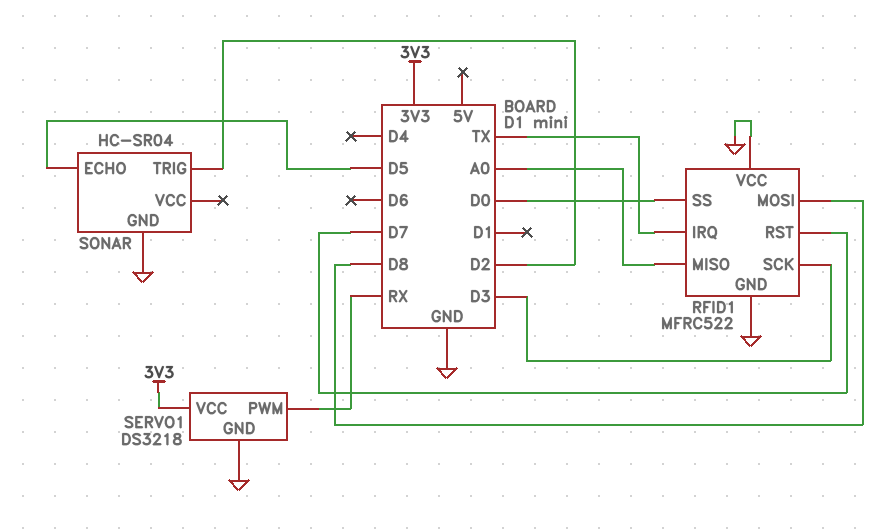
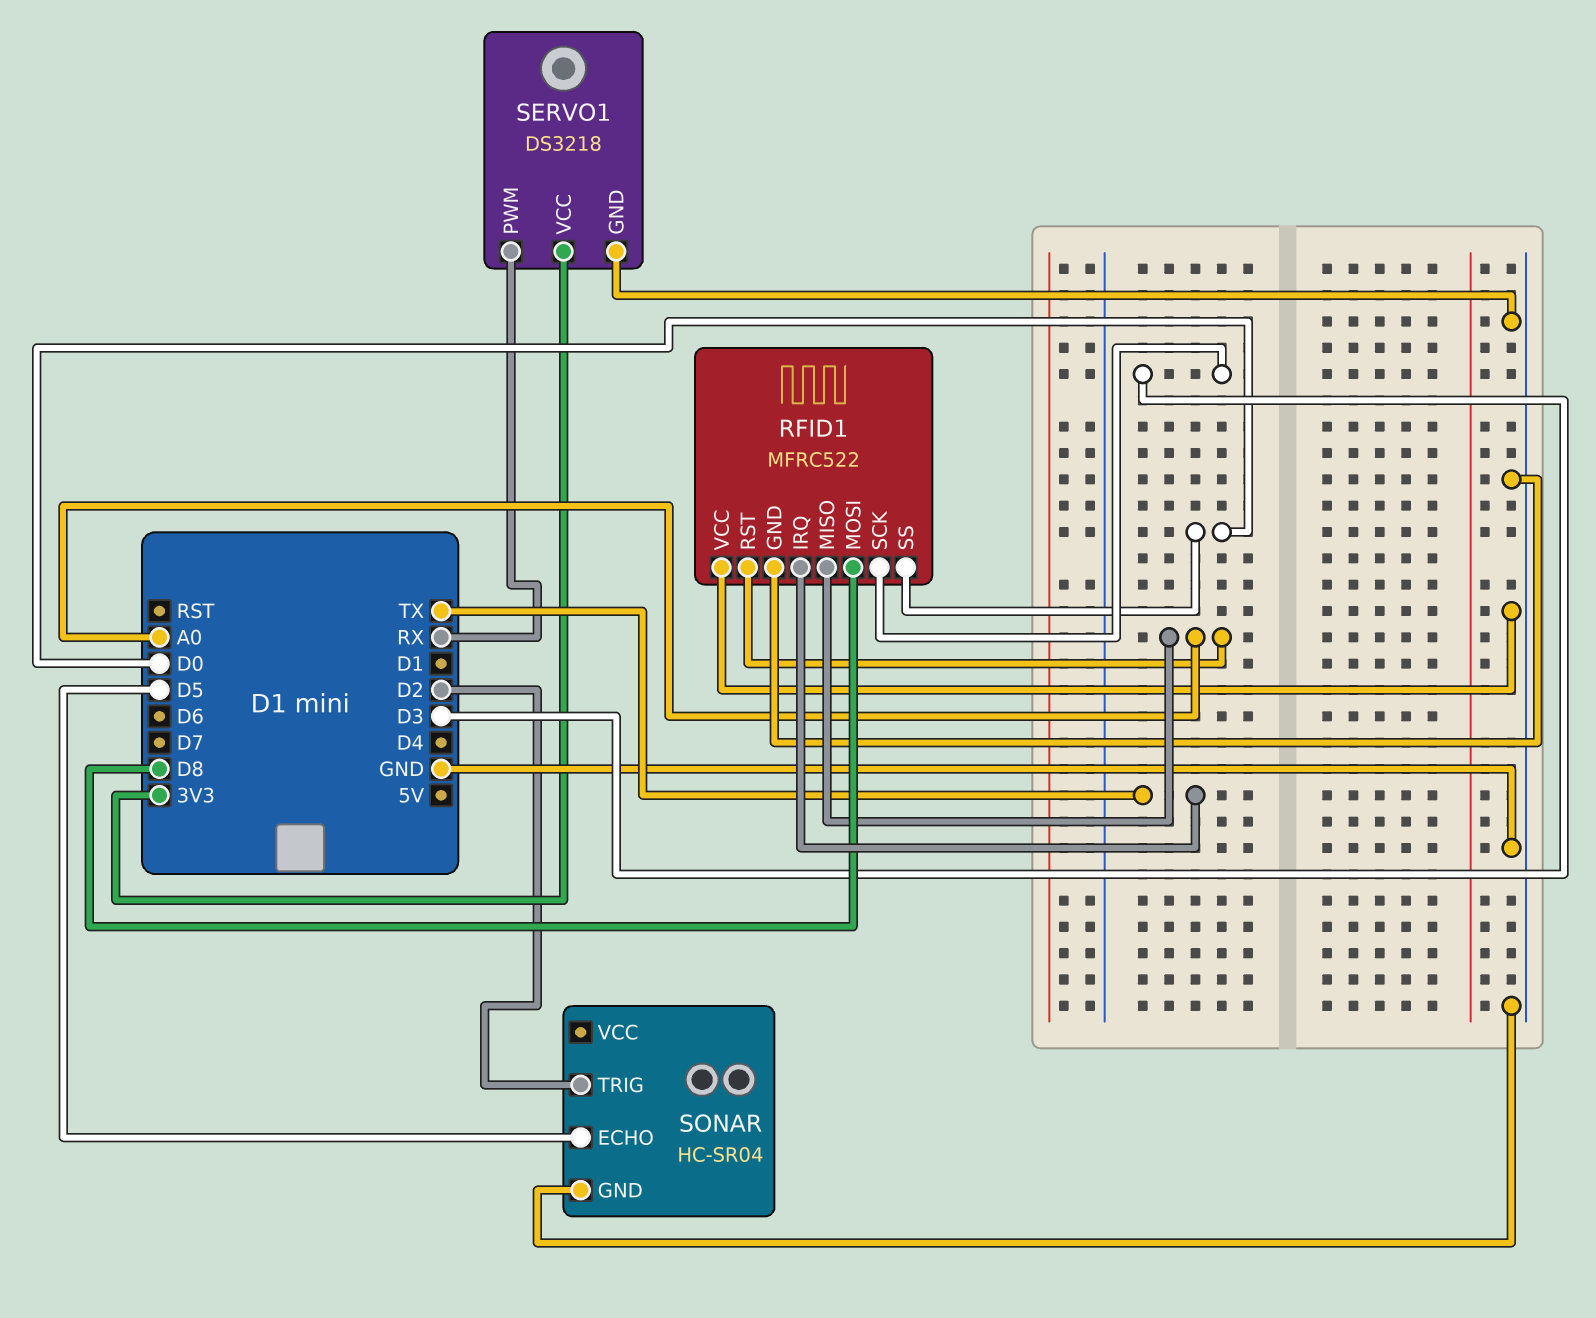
RFID1 pin RST: D7 -> A0

